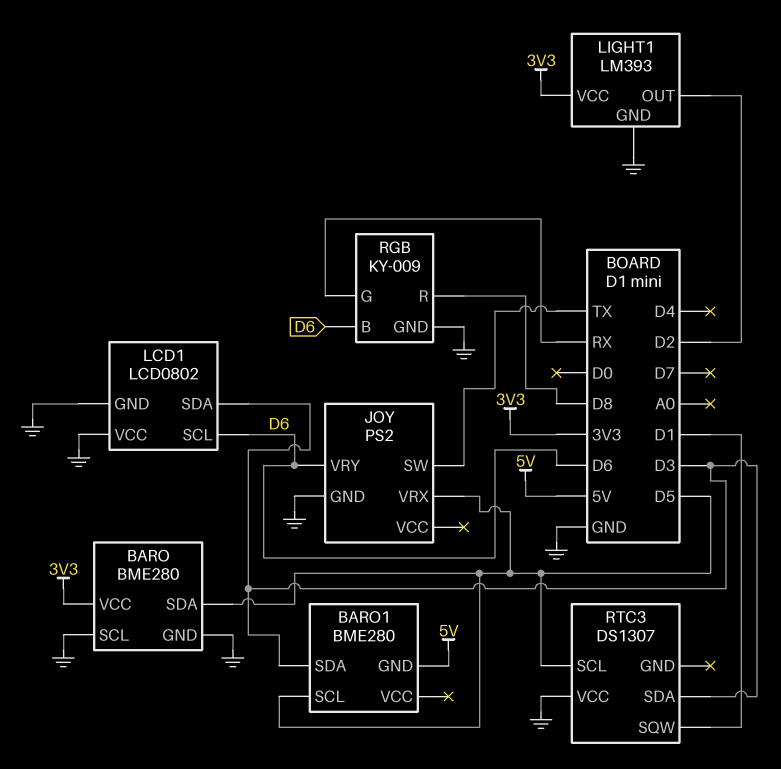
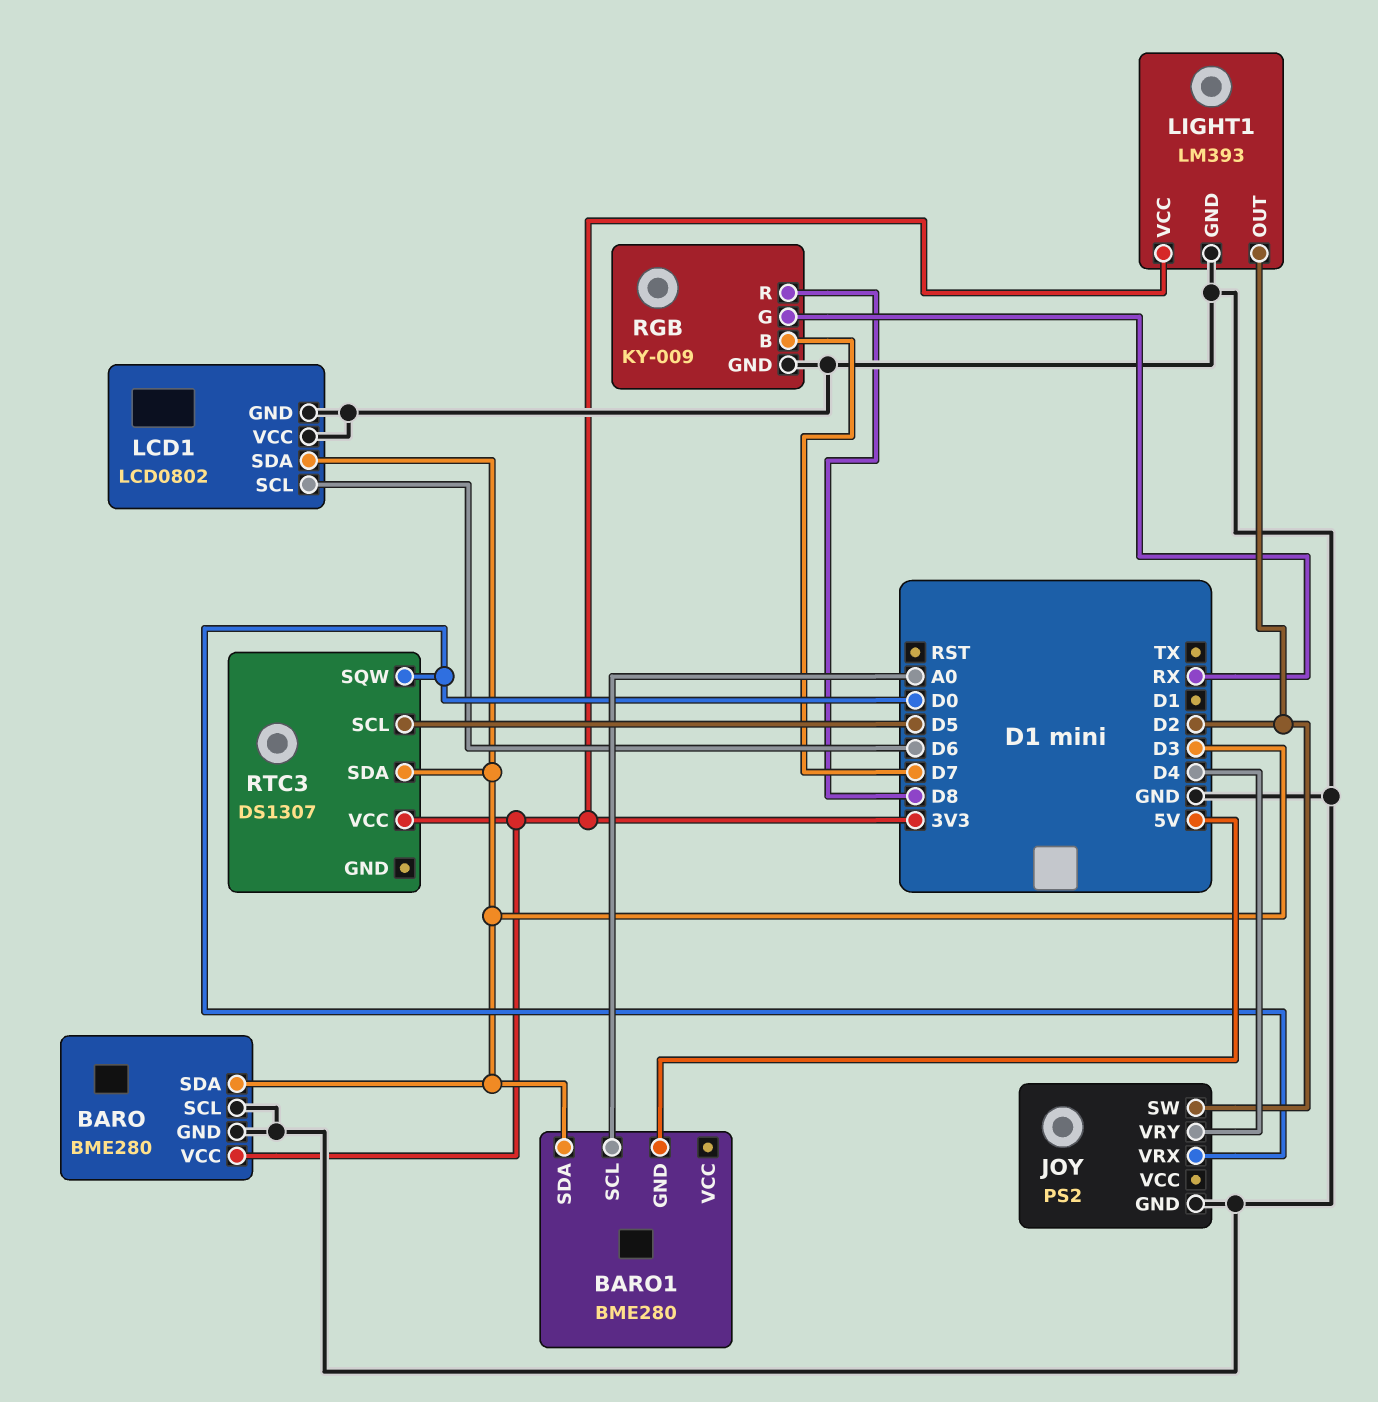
BARO pin SDA: D5 -> D3
BARO1 pin SCL: D5 -> A0
JOY pin SW: TX -> D2
JOY pin VRX: D5 -> D0
JOY pin VRY: D6 -> D4
RGB pin B: D6 -> D7
RTC3 pin SQW: D1 -> D0
RTC3 pin VCC: GND -> 3V3

